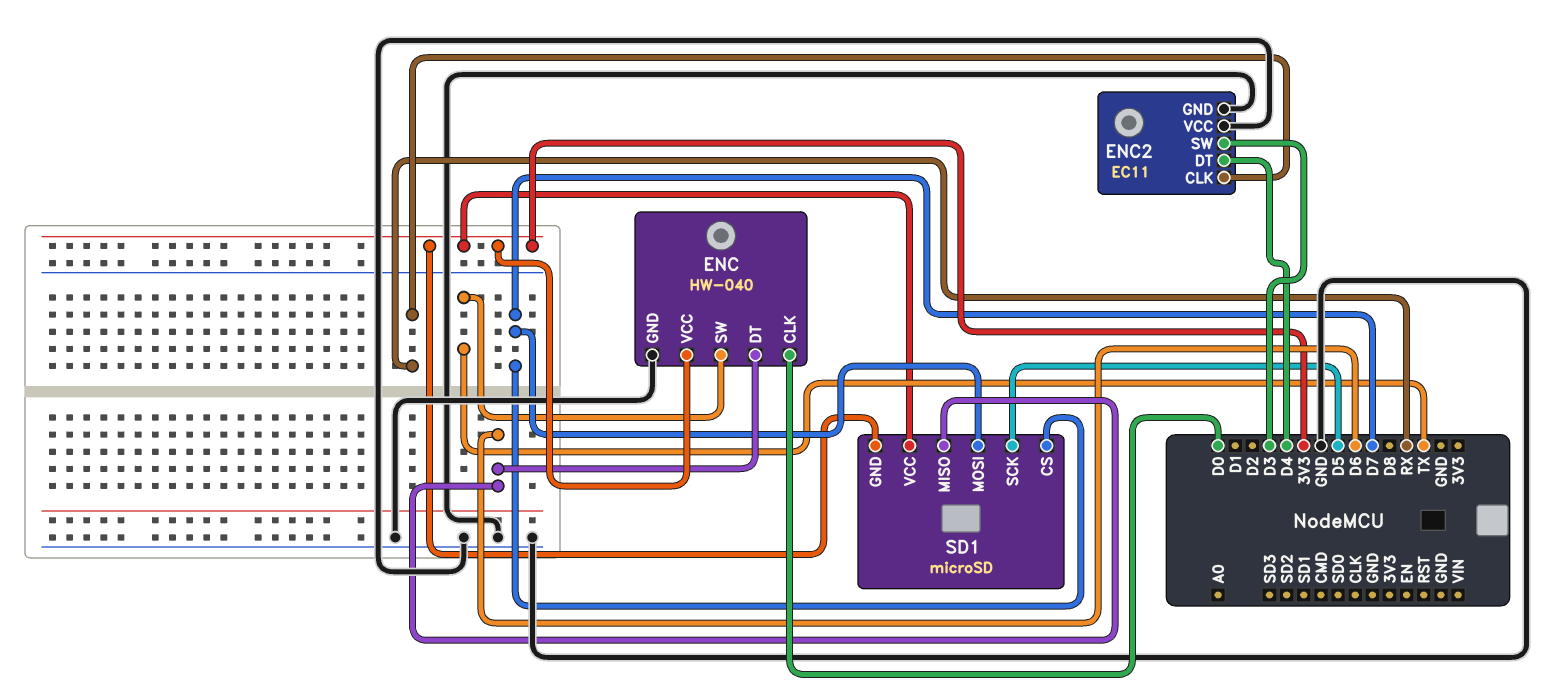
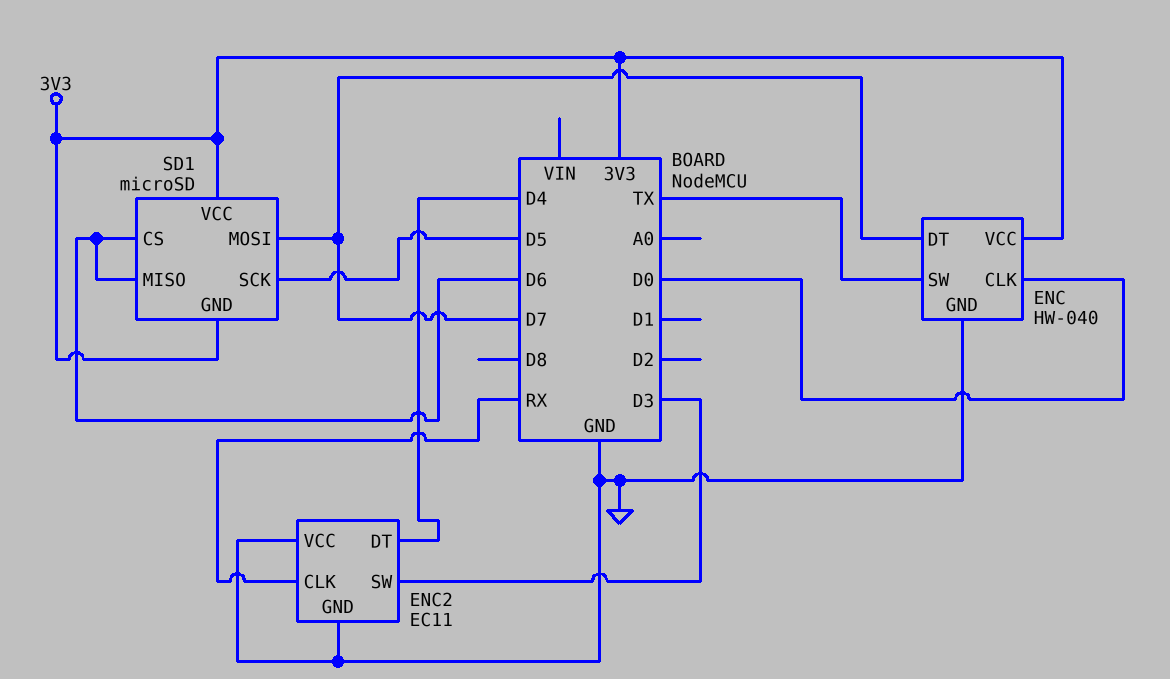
ENC pin DT: D6 -> D7
SD1 pin CS: D7 -> D6

